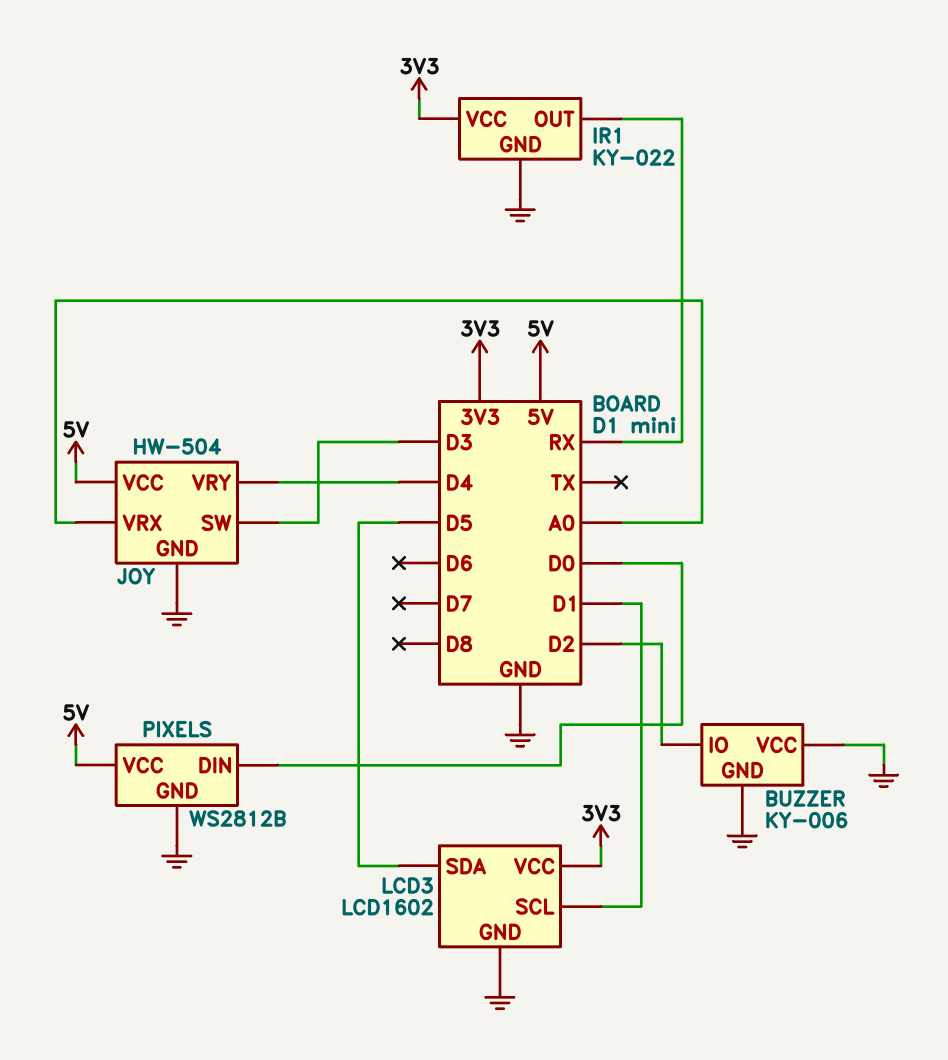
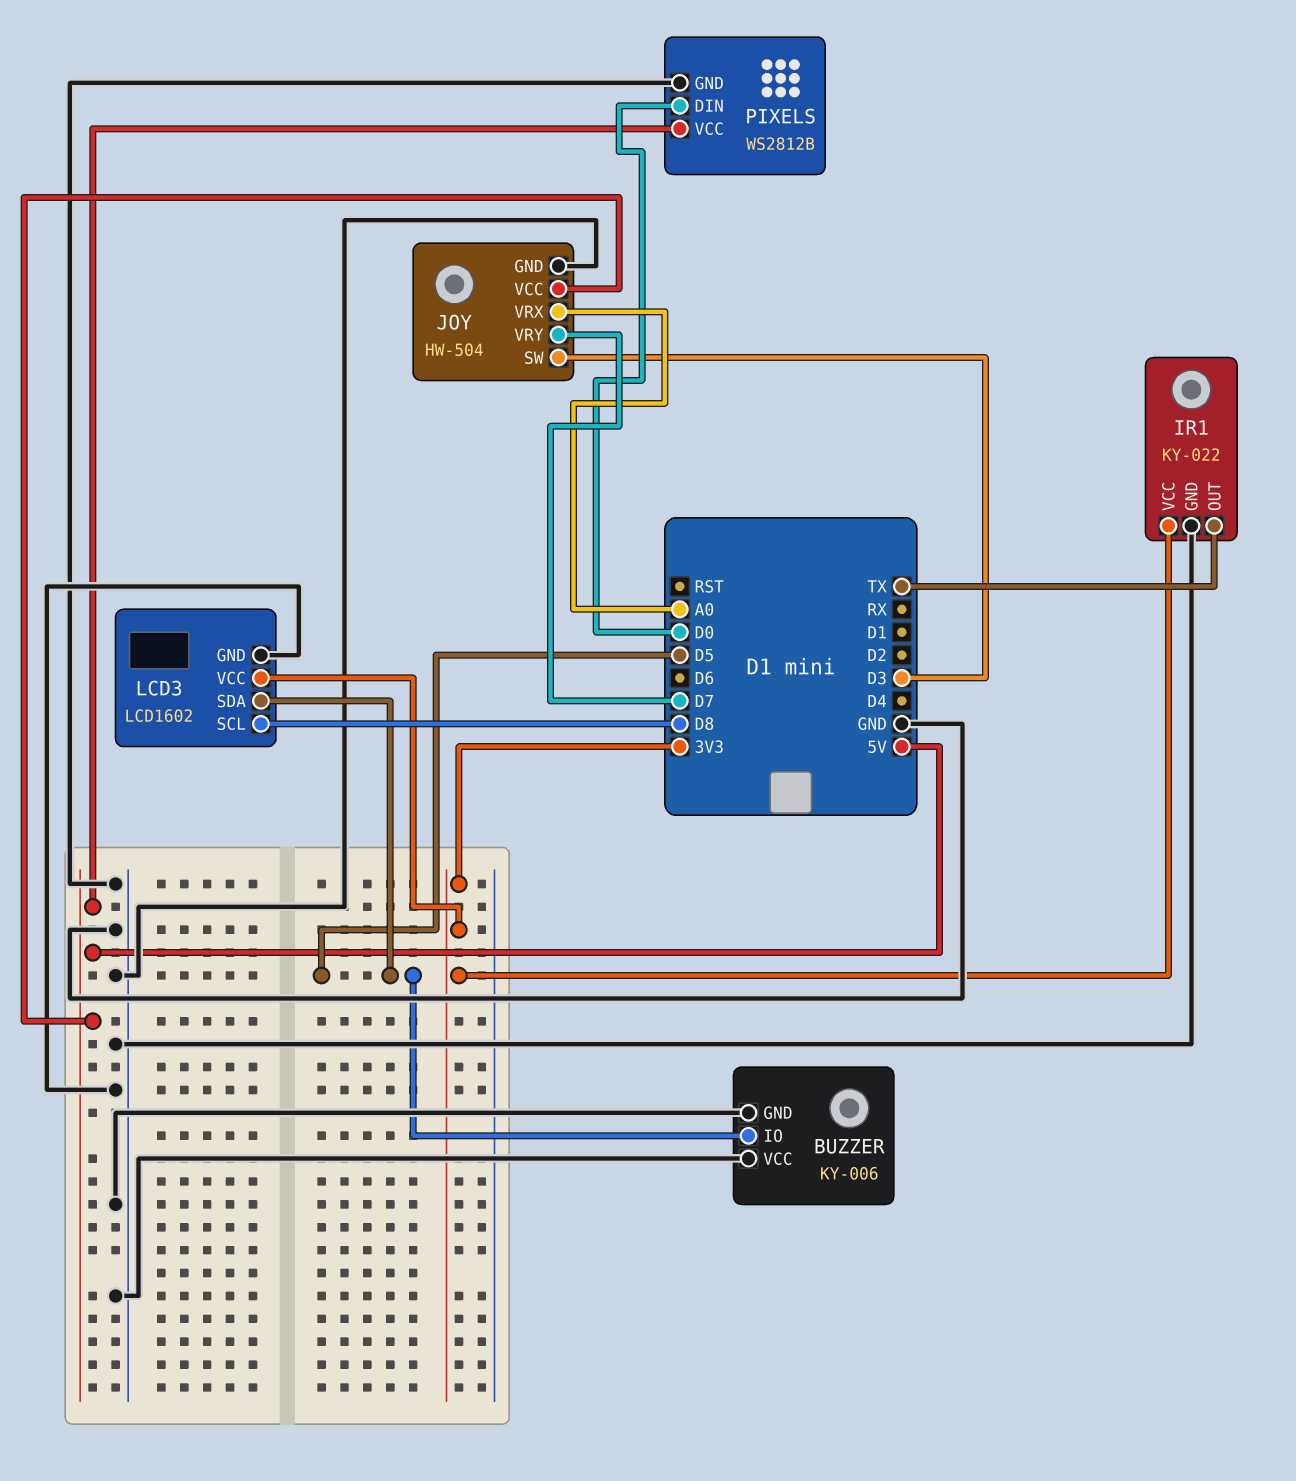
BUZZER pin IO: D2 -> D5
IR1 pin OUT: RX -> TX
JOY pin VRY: D4 -> D7
LCD3 pin SCL: D1 -> D8

